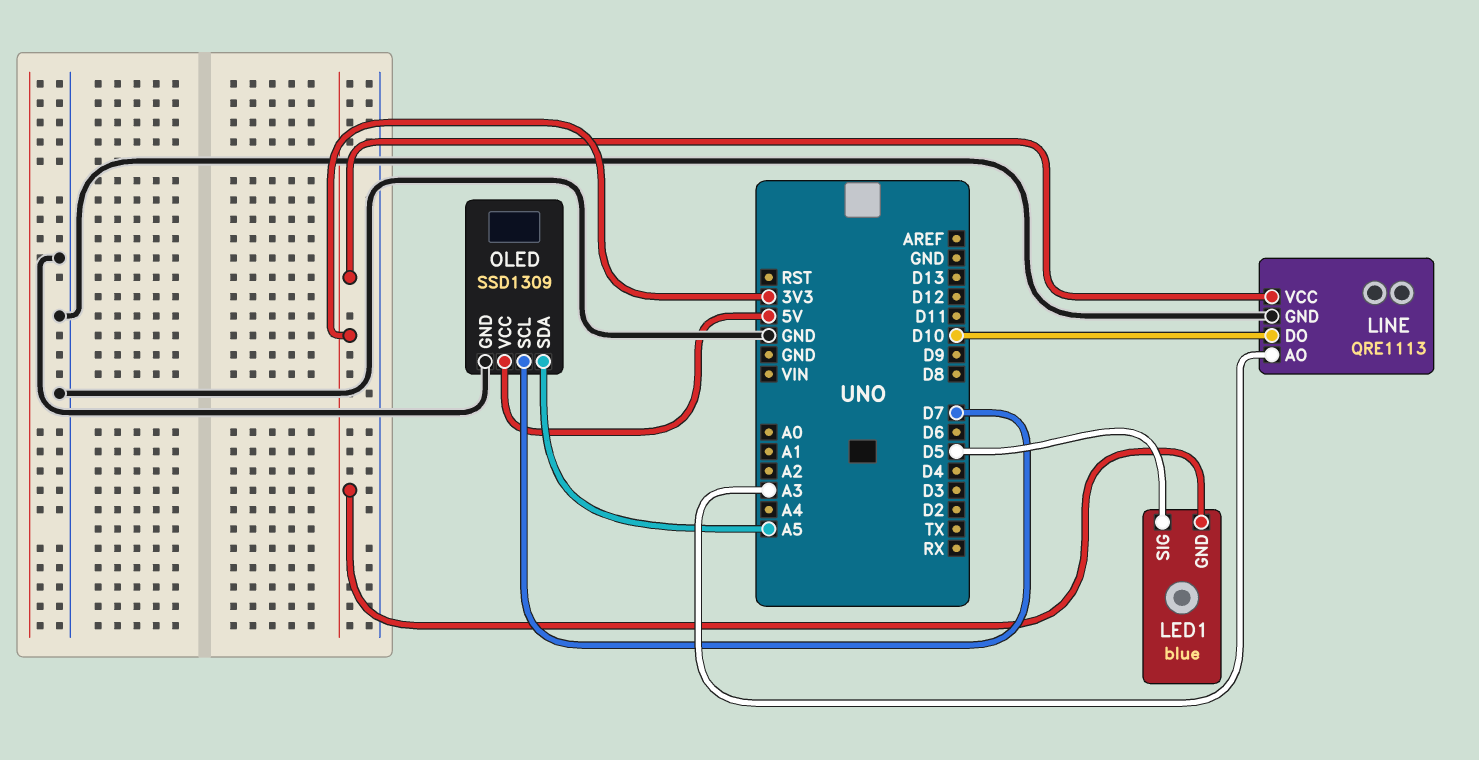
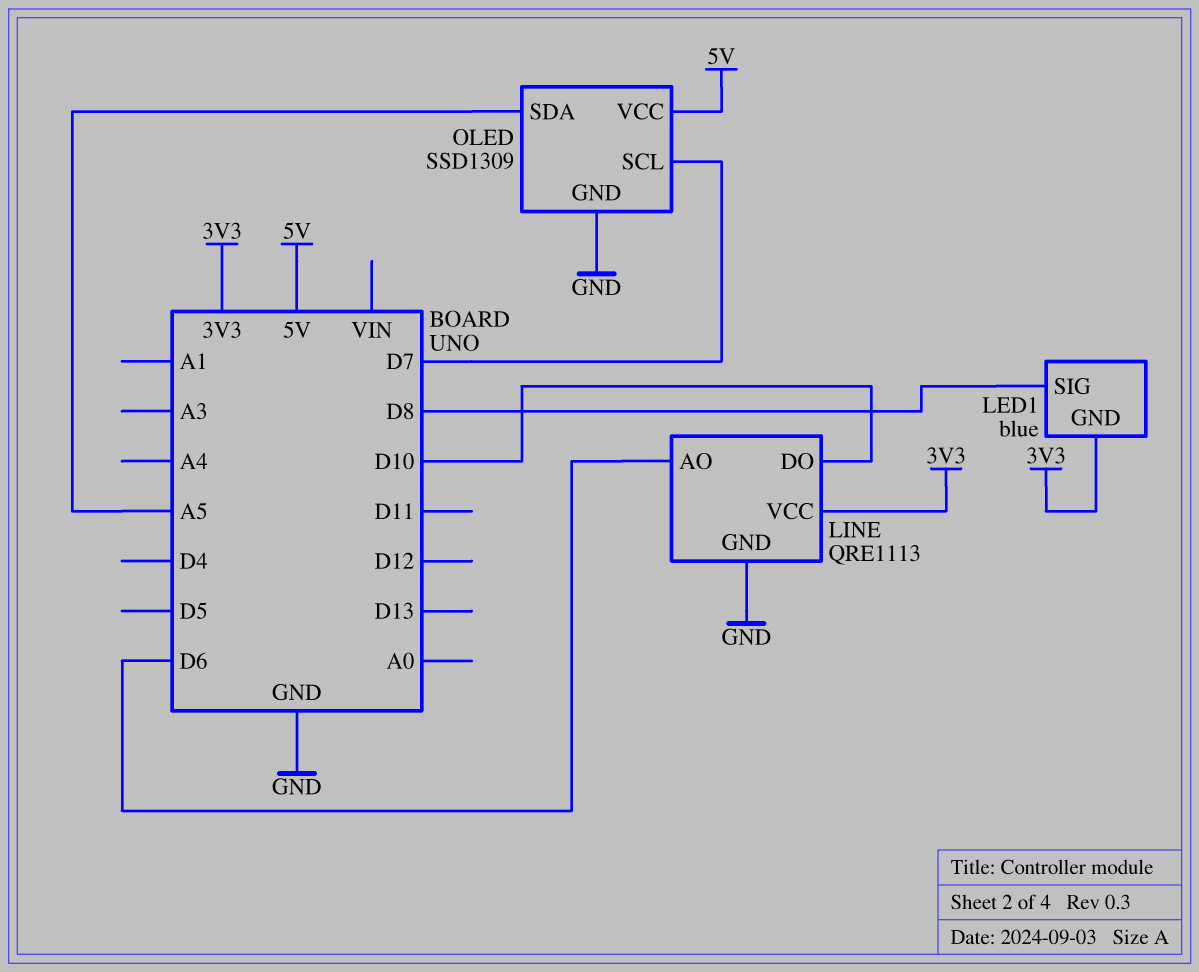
LED1 pin SIG: D5 -> D8
LINE pin AO: A3 -> D6

